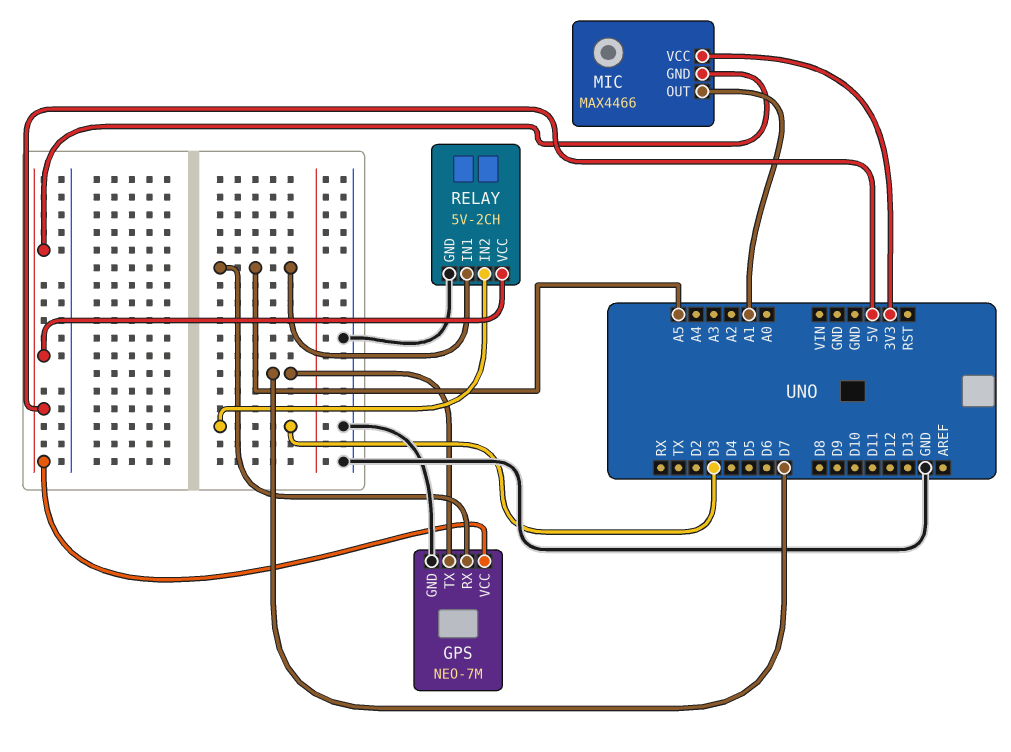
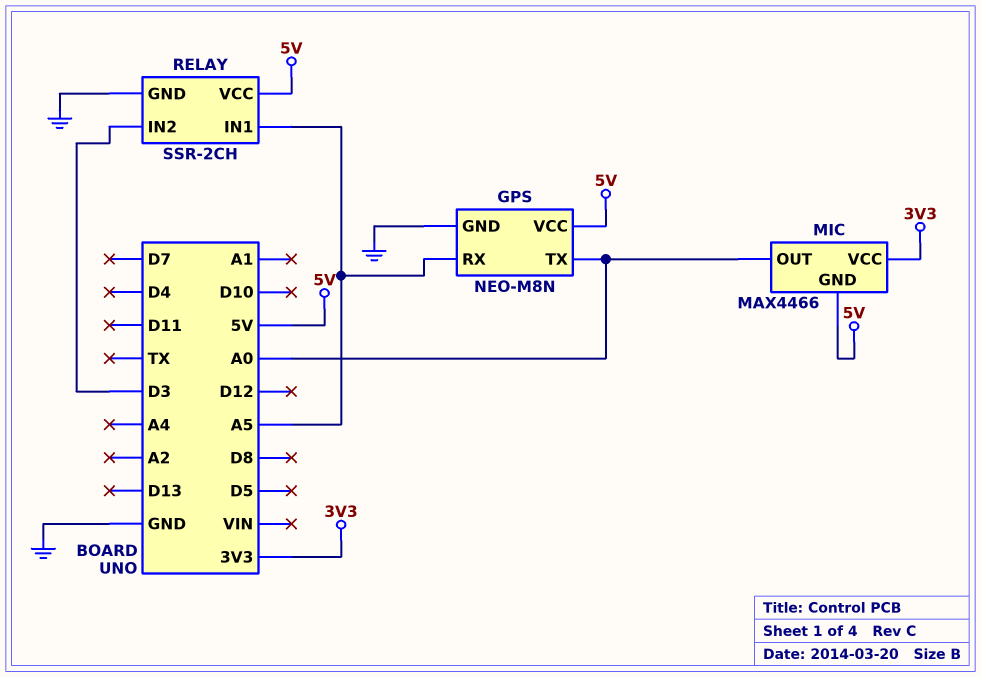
GPS: NEO-7M -> NEO-M8N
GPS pin TX: D7 -> A0
MIC pin OUT: A1 -> A0
RELAY: 5V-2CH -> SSR-2CH

